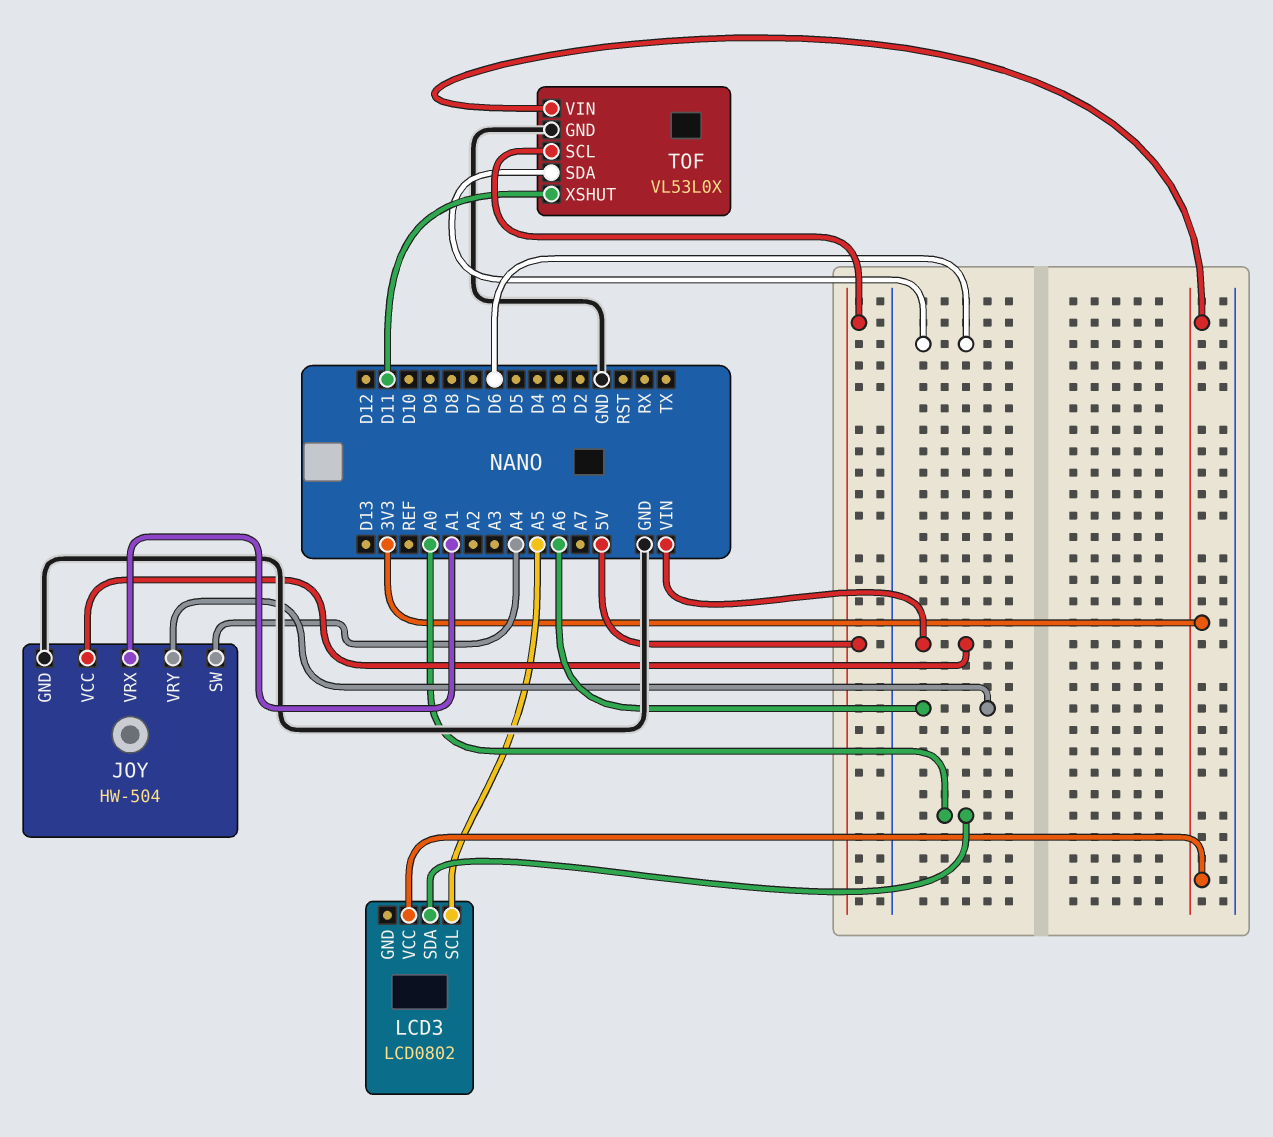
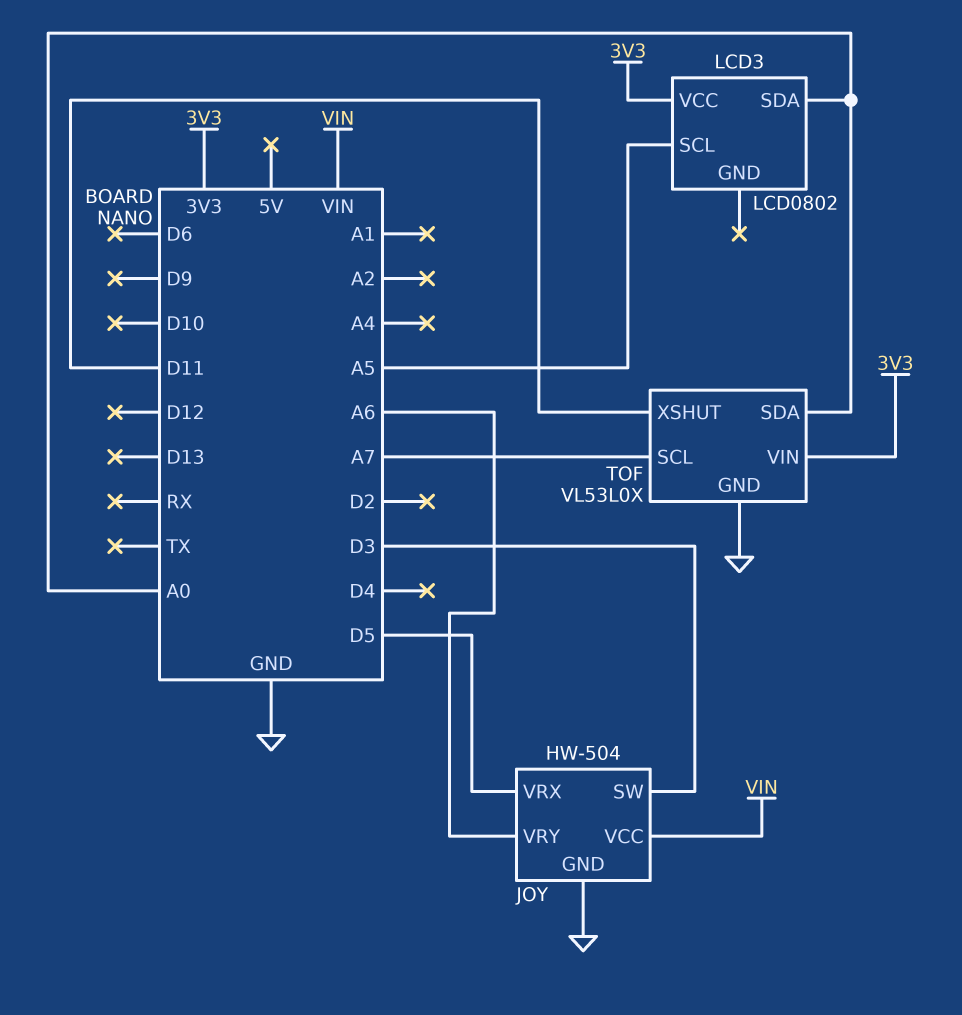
JOY pin SW: A4 -> D3
JOY pin VRX: A1 -> D5
TOF pin SCL: 5V -> A7
TOF pin SDA: D6 -> A0

